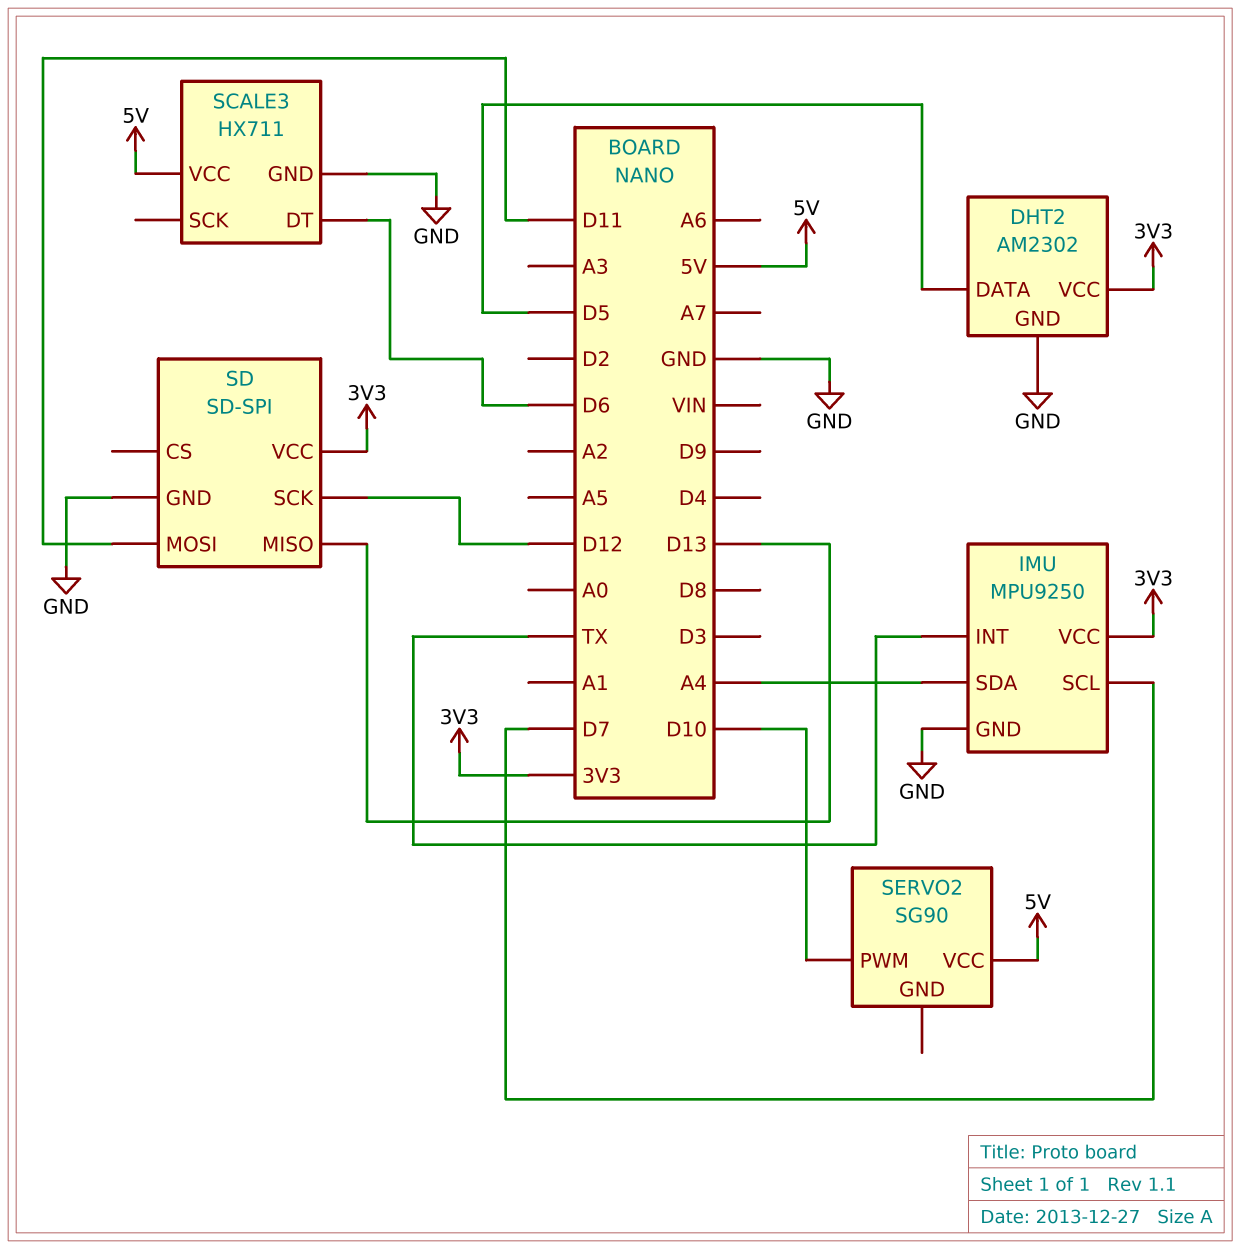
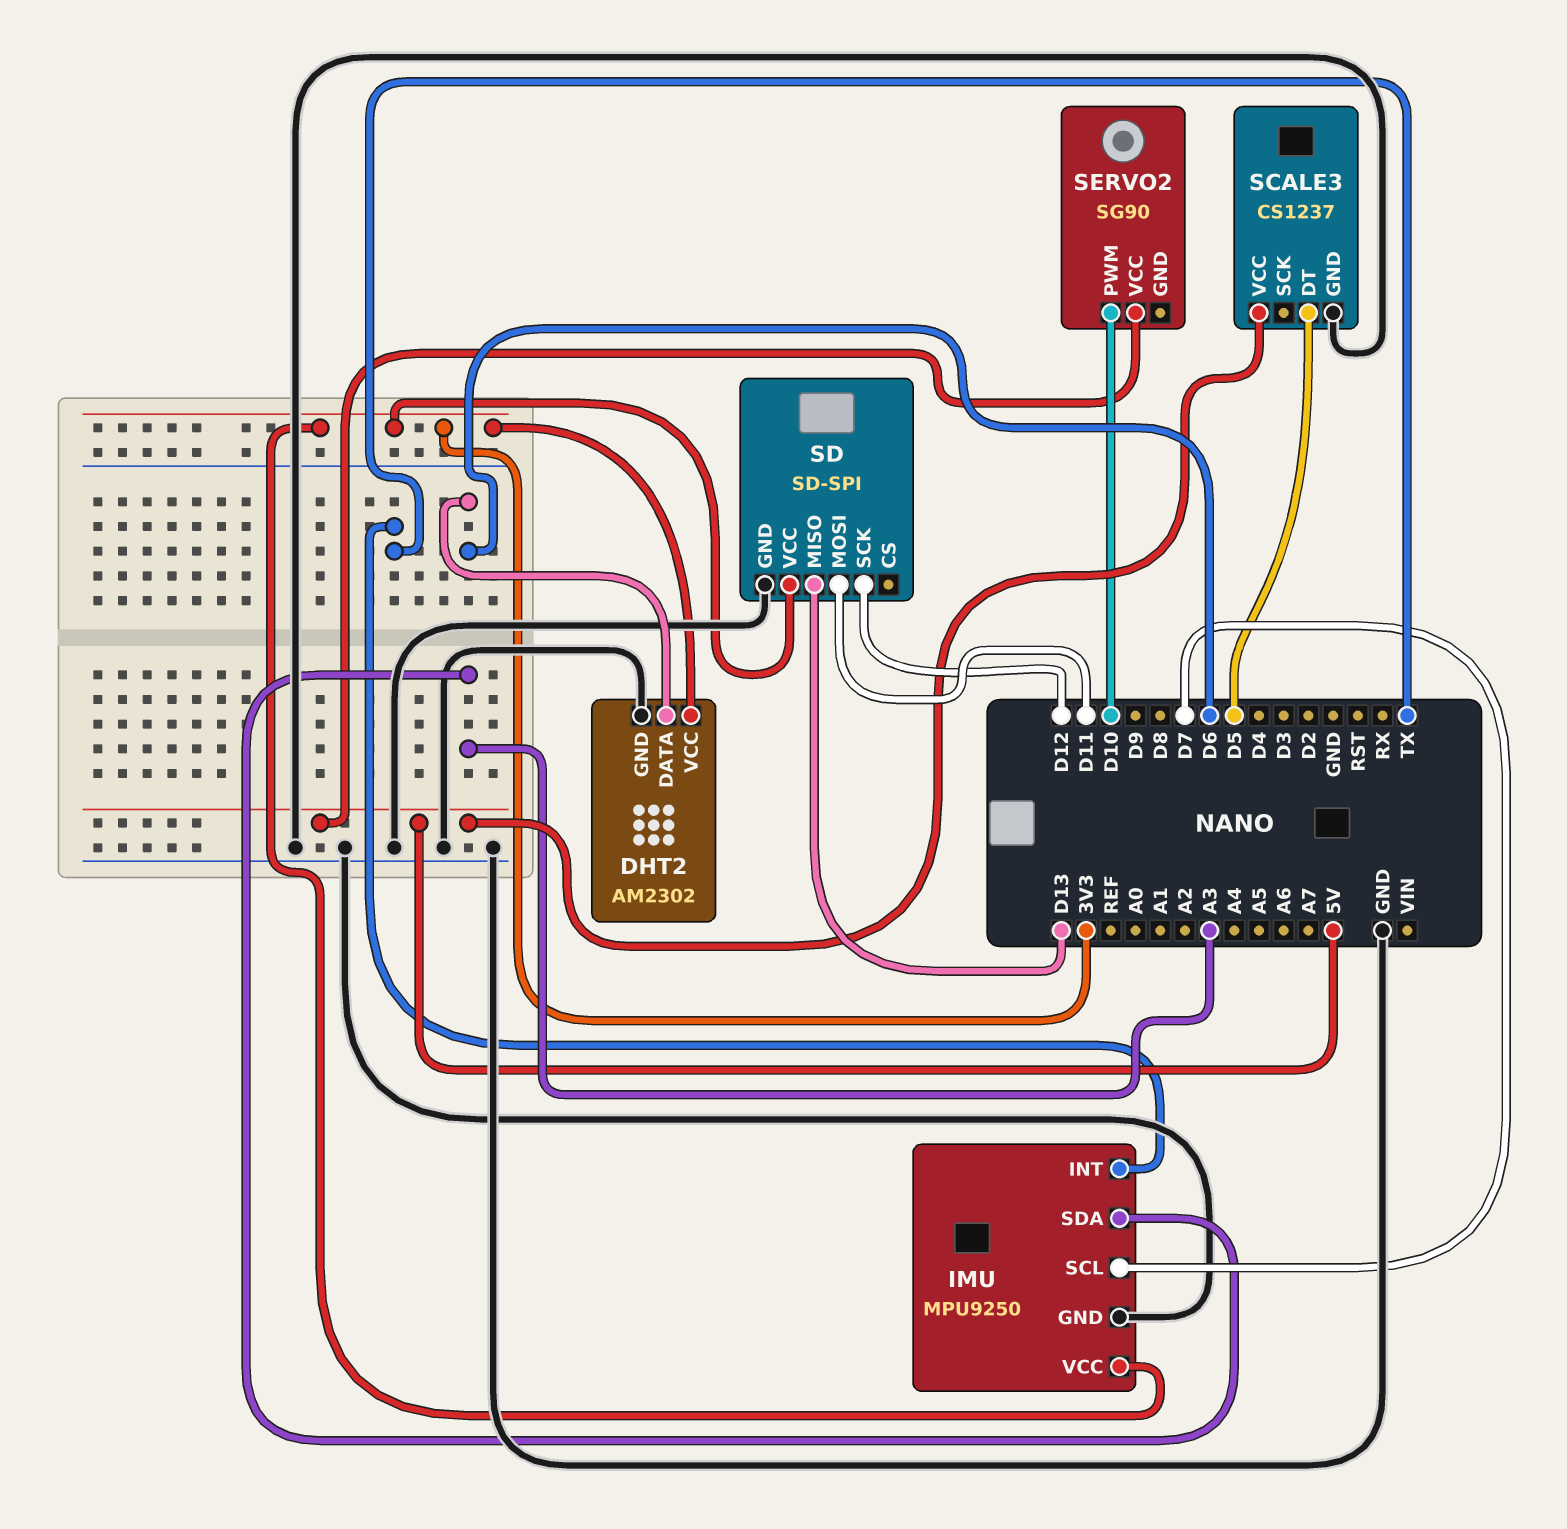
DHT2 pin DATA: D5 -> D6
IMU pin SDA: A4 -> A3
SCALE3: HX711 -> CS1237
SCALE3 pin DT: D6 -> D5

